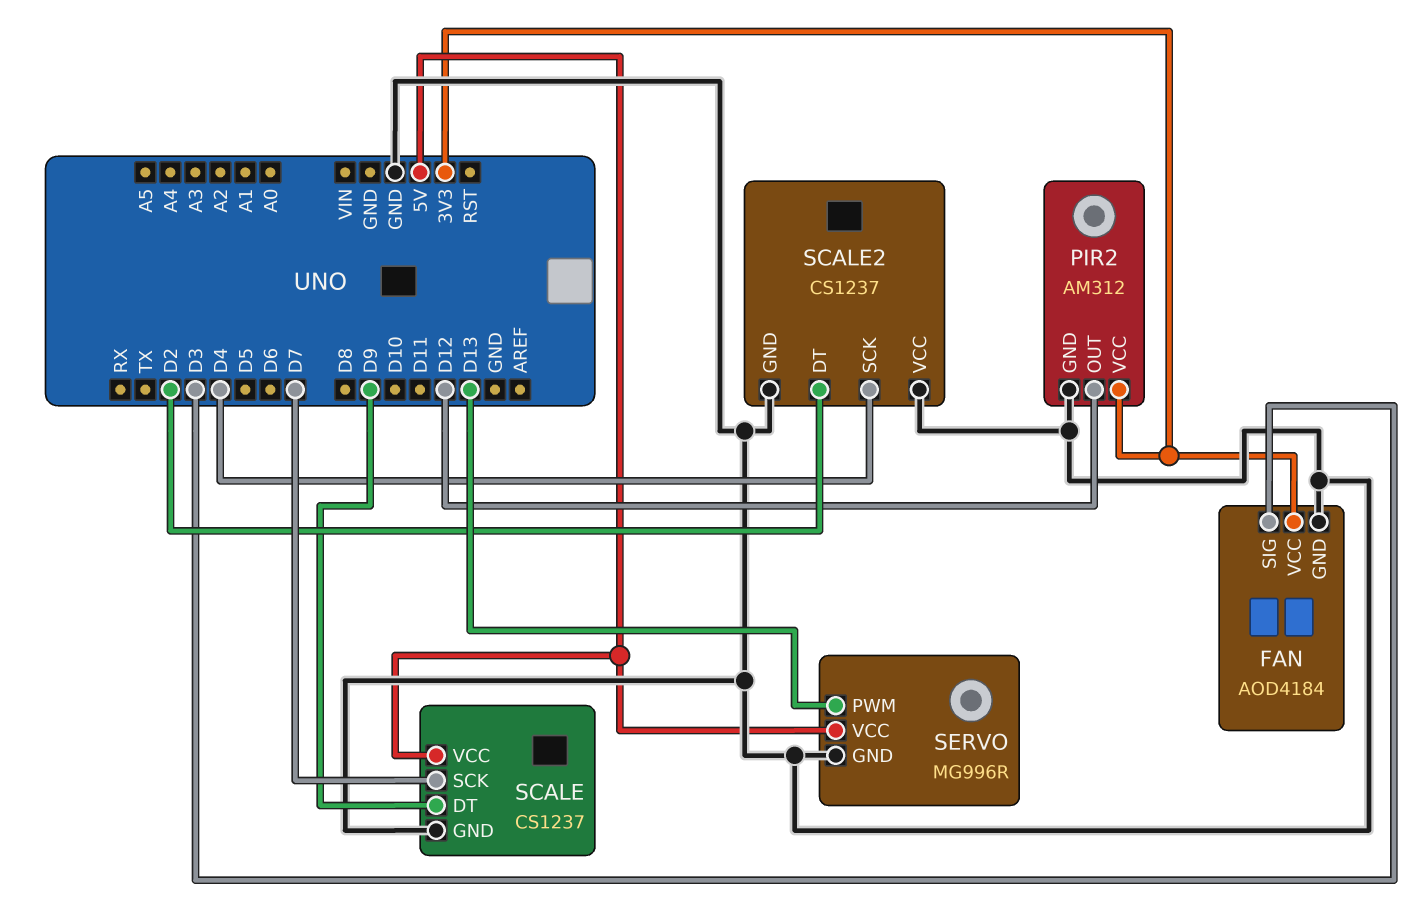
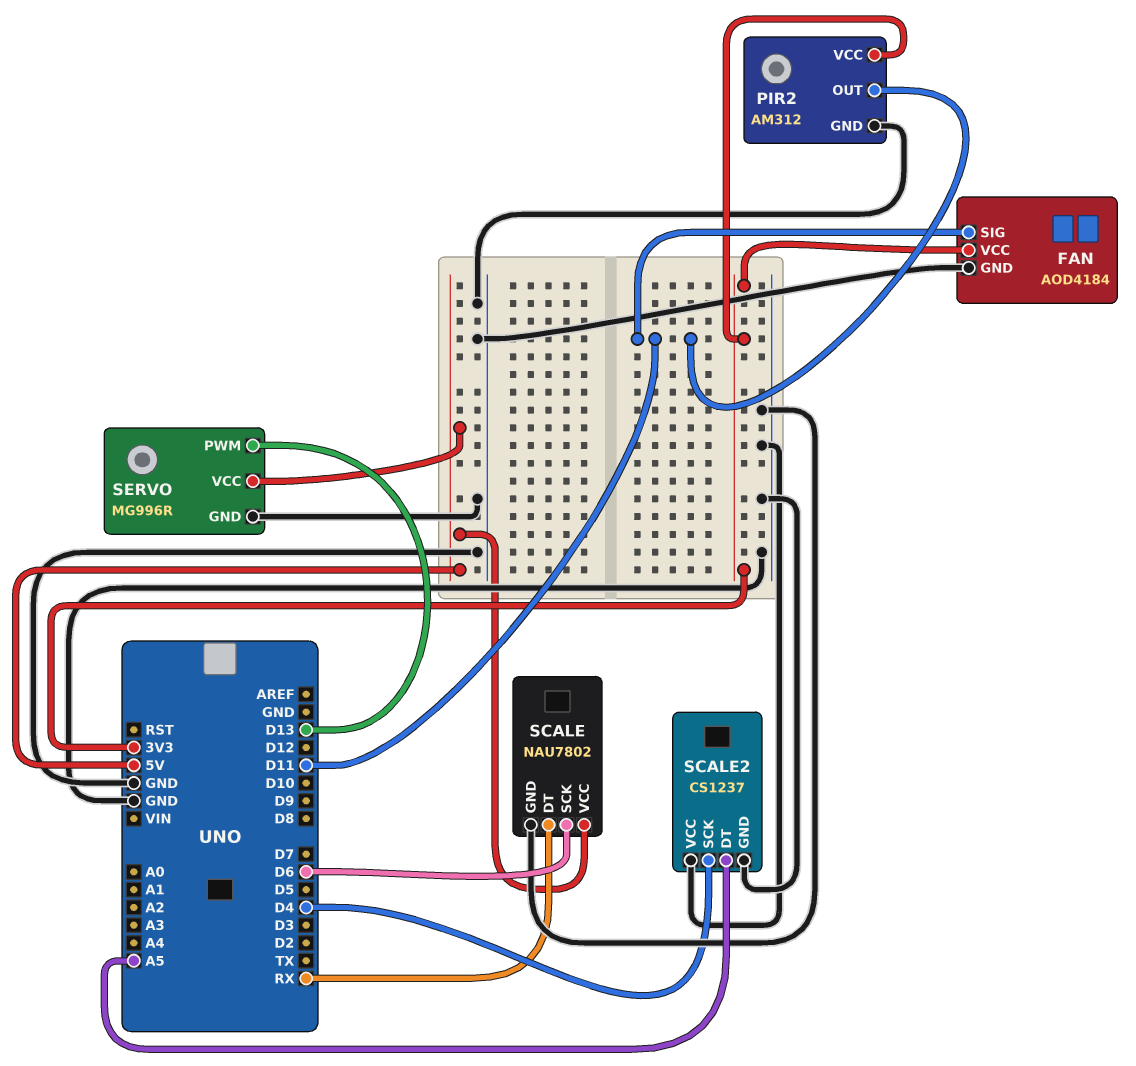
FAN pin SIG: D3 -> D11
PIR2 pin OUT: D12 -> D11
SCALE: CS1237 -> NAU7802
SCALE pin DT: D9 -> RX
SCALE pin SCK: D7 -> D6
SCALE2 pin DT: D2 -> A5

